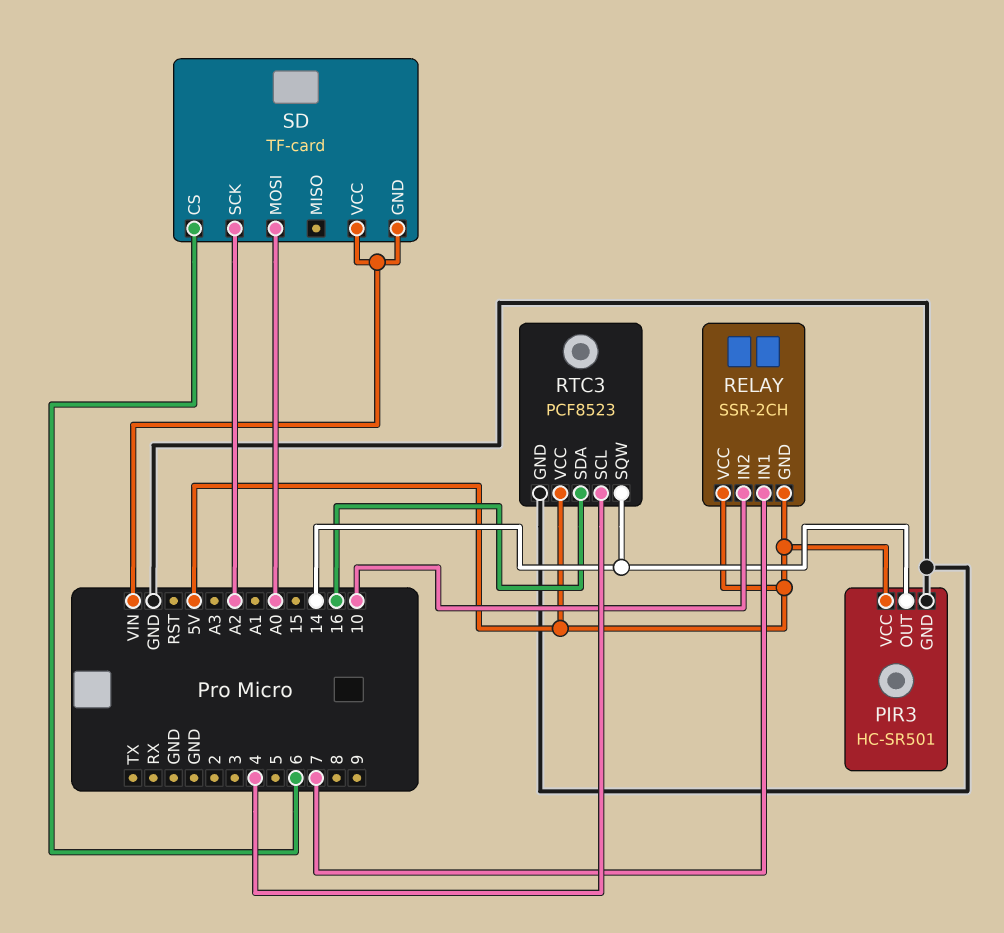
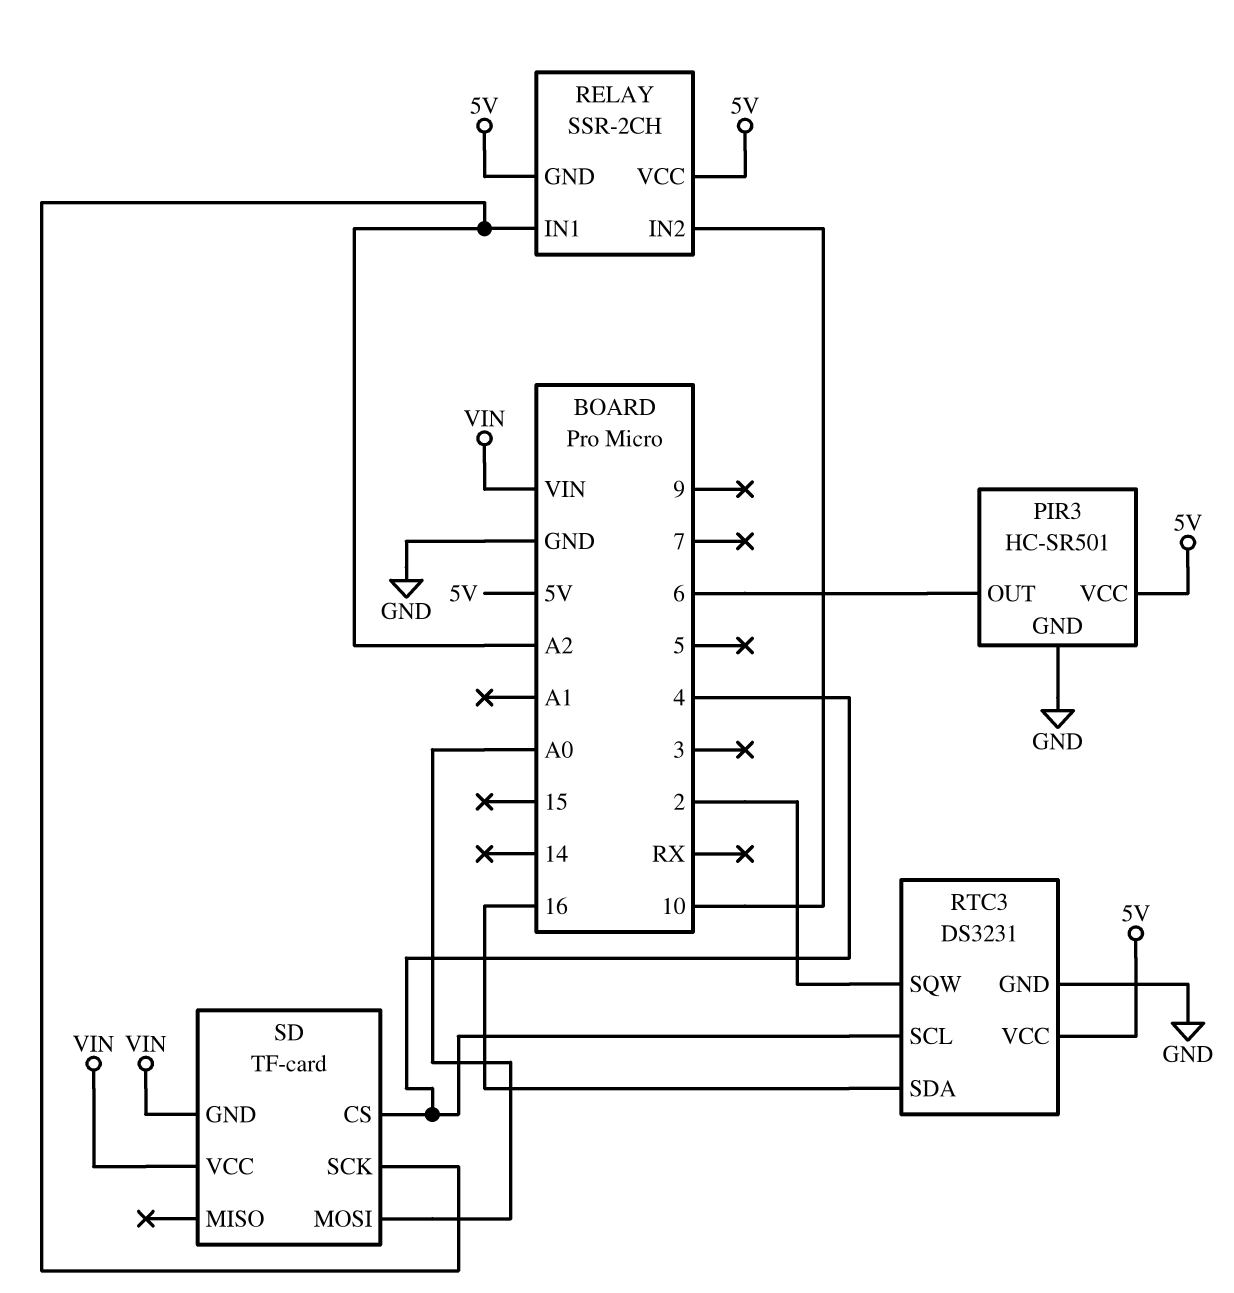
PIR3 pin OUT: 14 -> 6
RELAY pin IN1: 7 -> A2
RTC3: PCF8523 -> DS3231
RTC3 pin SQW: 14 -> 2
SD pin CS: 6 -> 4

